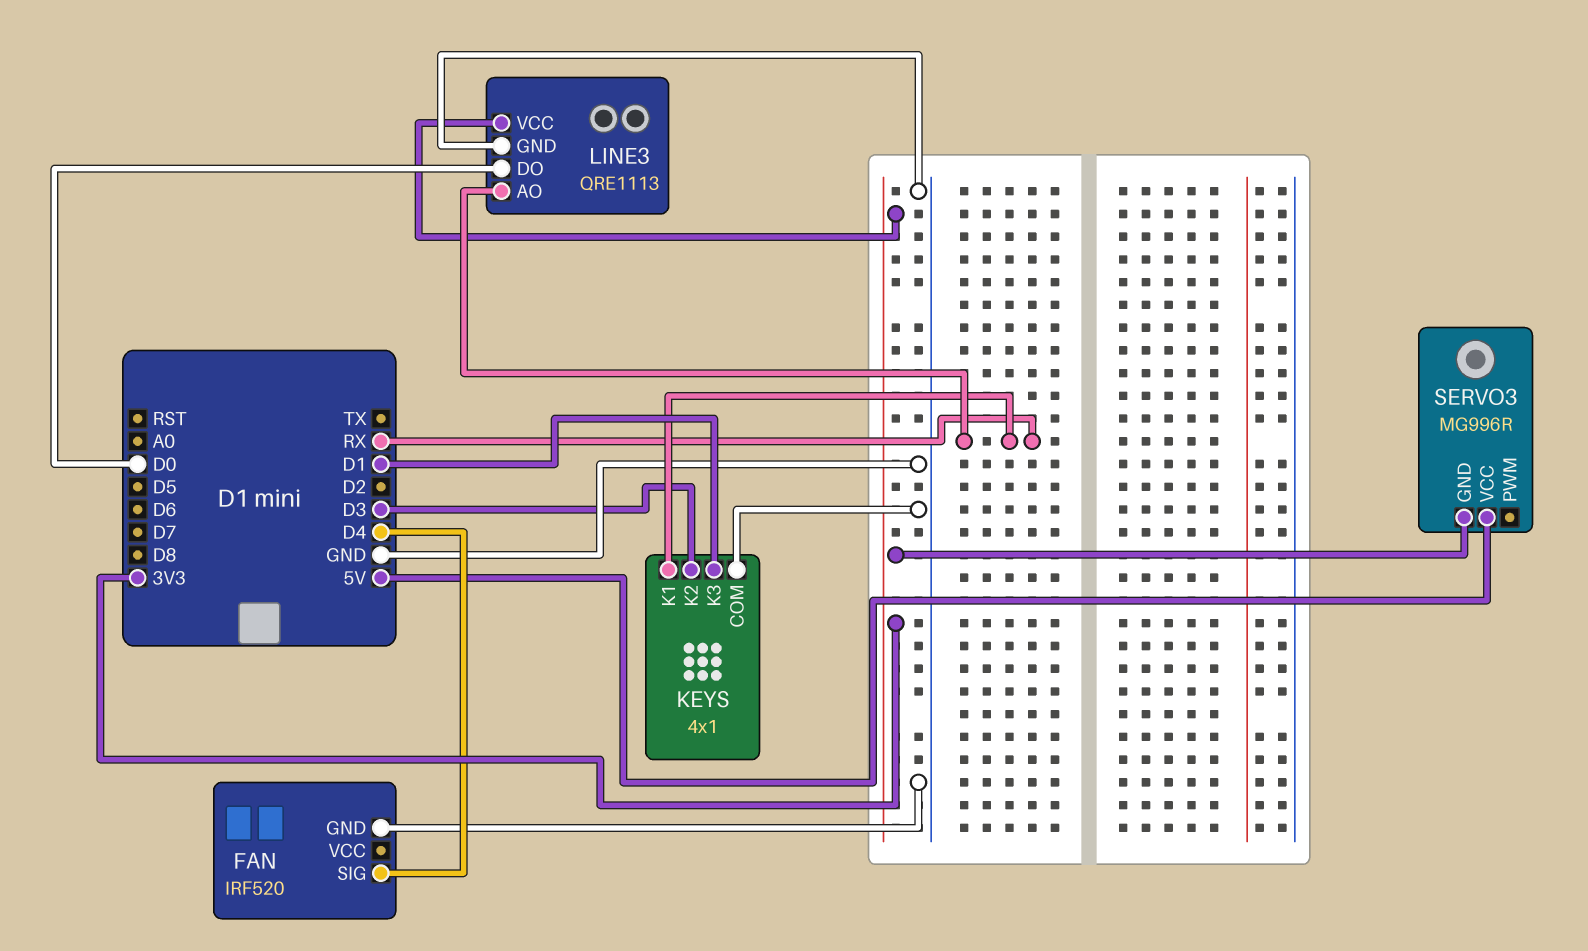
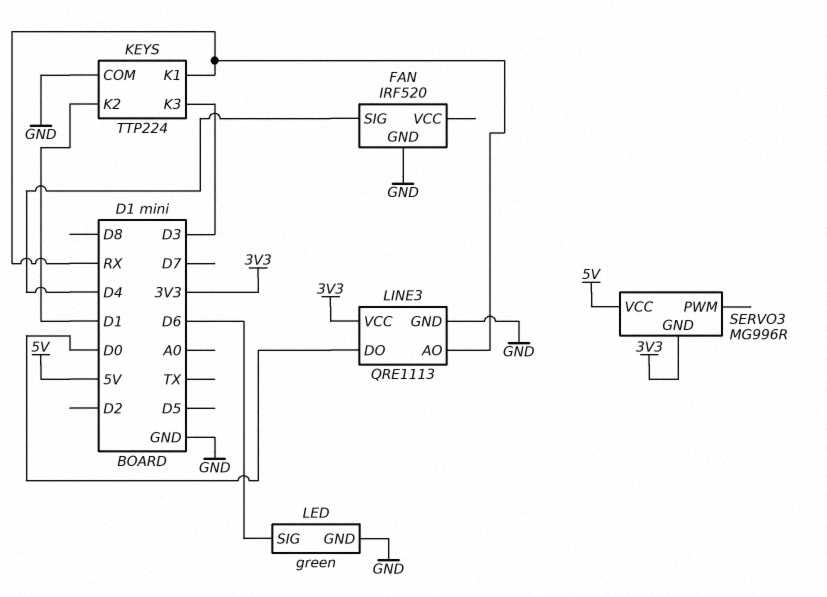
KEYS: 4x1 -> TTP224
KEYS pin K2: D3 -> D1
KEYS pin K3: D1 -> D3
LED: none -> green
LED pin GND: none -> GND
LED pin SIG: none -> D6

